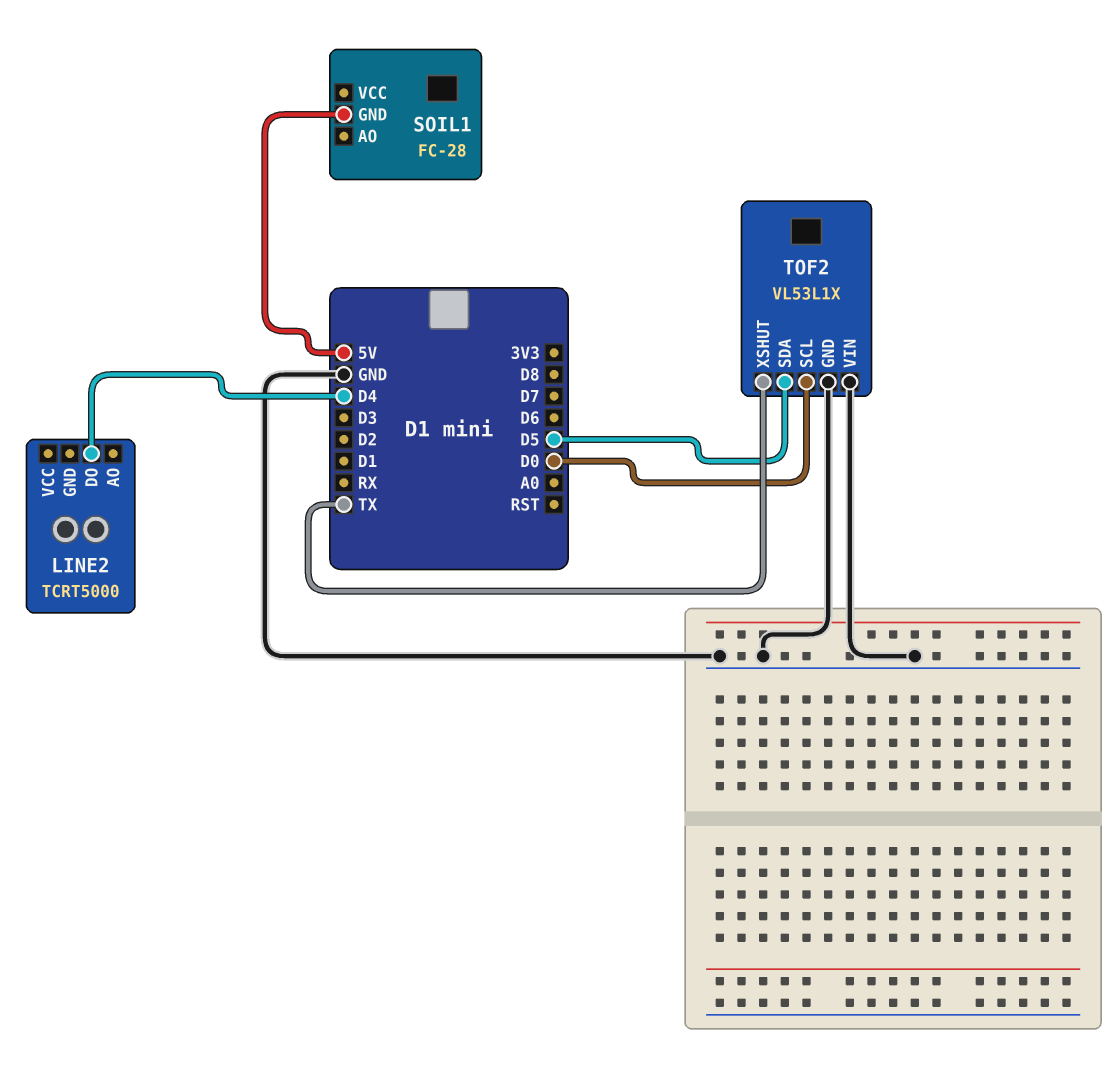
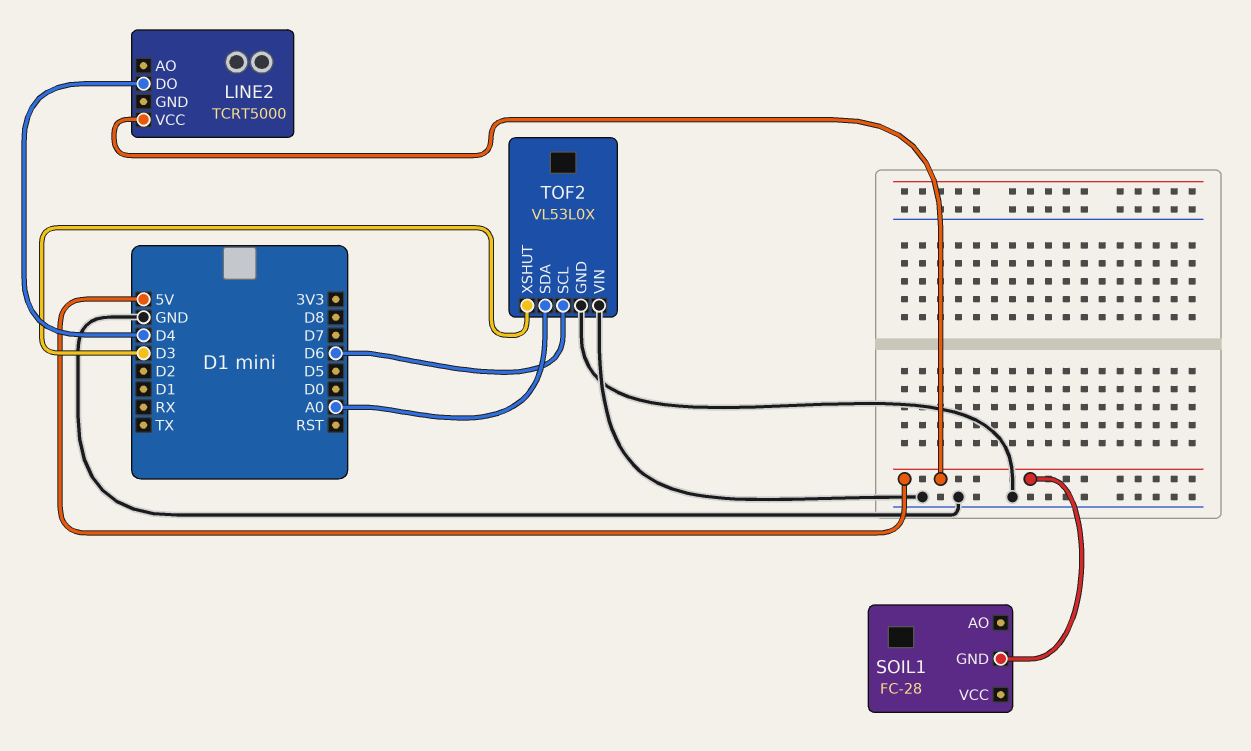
LINE2 pin VCC: none -> 5V
TOF2: VL53L1X -> VL53L0X
TOF2 pin SCL: D0 -> D6
TOF2 pin SDA: D5 -> A0
TOF2 pin XSHUT: TX -> D3

